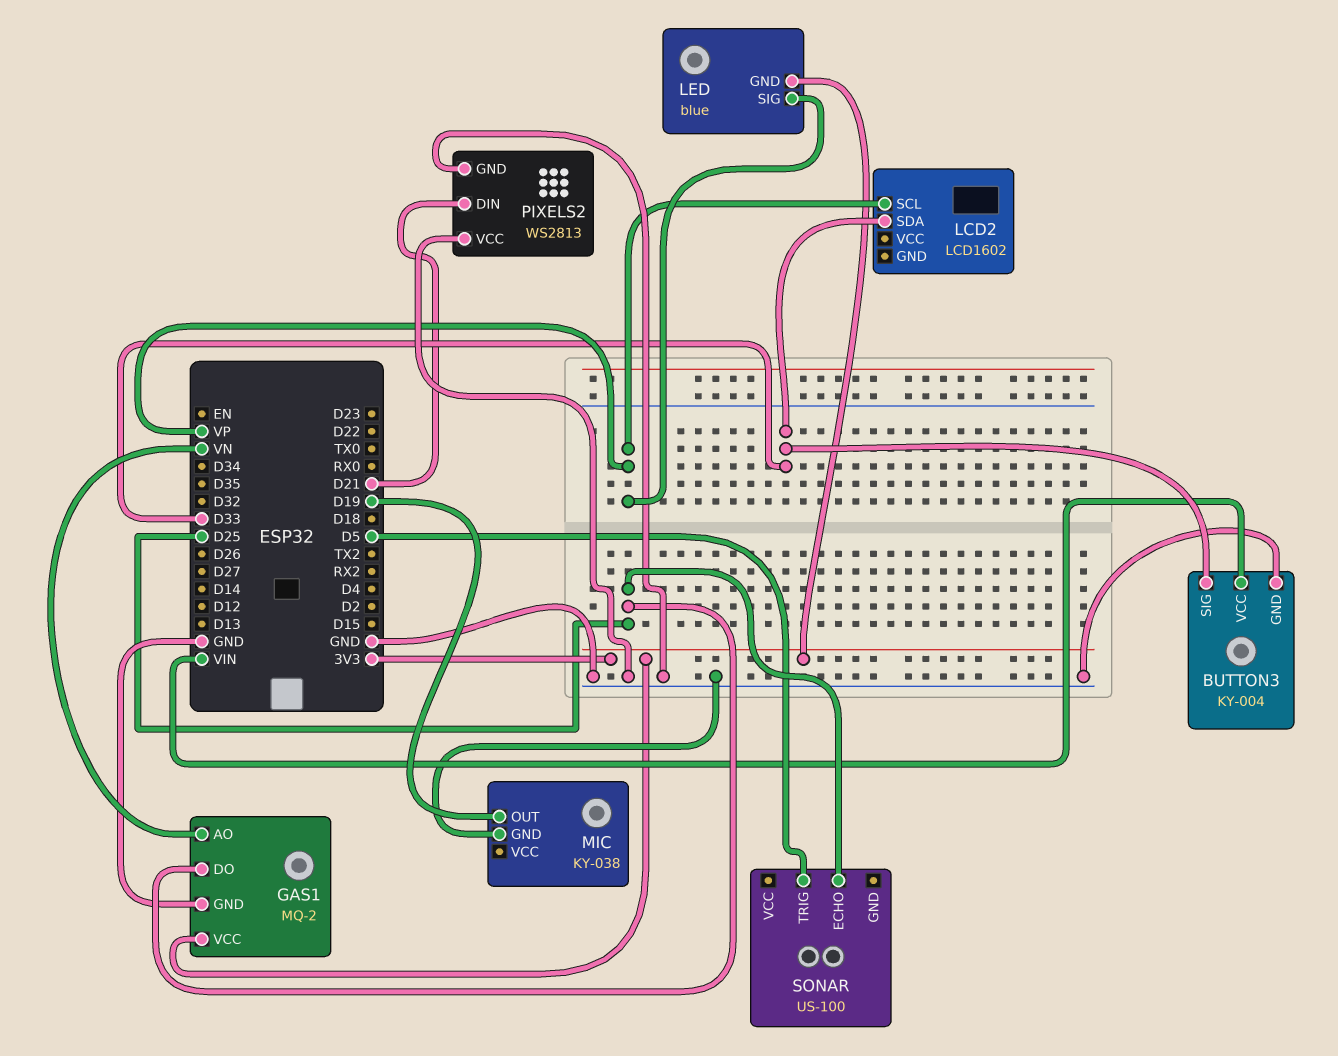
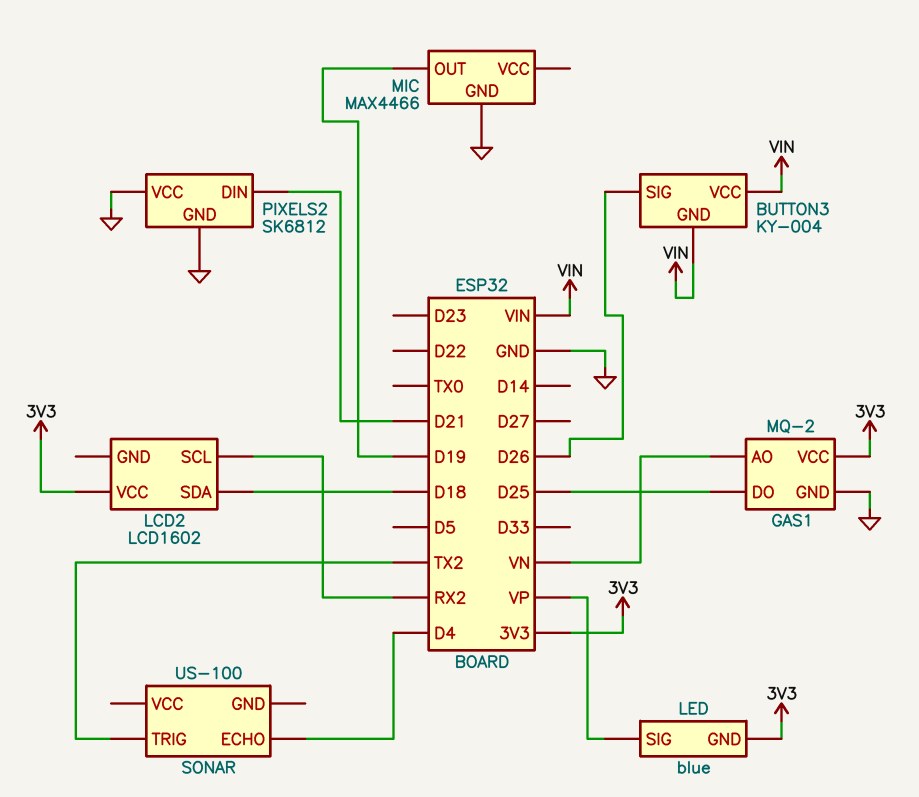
BUTTON3 pin GND: GND -> VIN
BUTTON3 pin SIG: D33 -> D26
LCD2 pin SCL: VP -> RX2
LCD2 pin SDA: D33 -> D18
LCD2 pin VCC: none -> 3V3
MIC: KY-038 -> MAX4466
PIXELS2: WS2813 -> SK6812
SONAR pin ECHO: D25 -> D4
SONAR pin TRIG: D5 -> TX2

